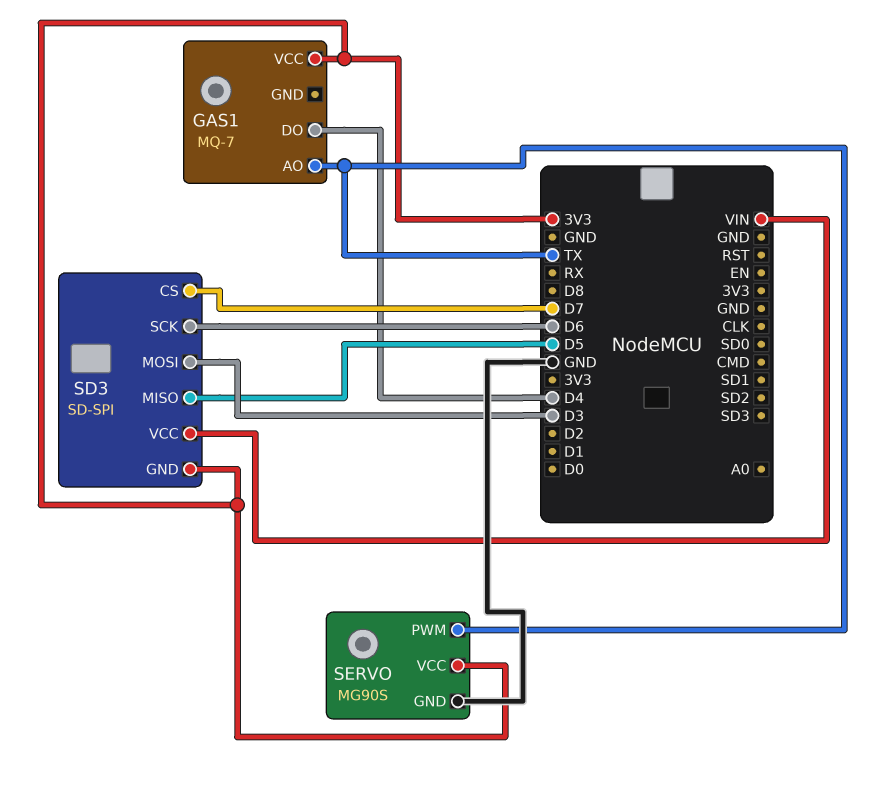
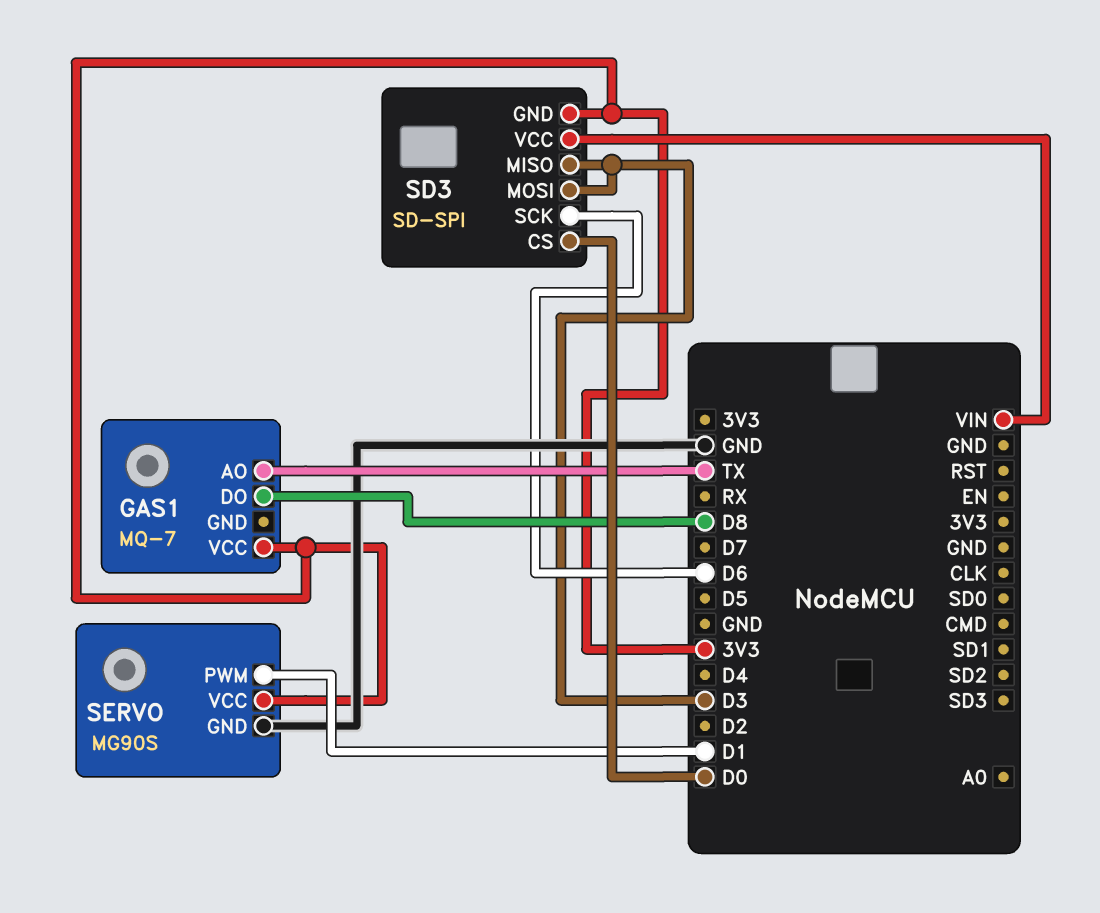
GAS1 pin DO: D4 -> D8
SD3 pin CS: D7 -> D0
SD3 pin MISO: D5 -> D3
SERVO pin PWM: TX -> D1

